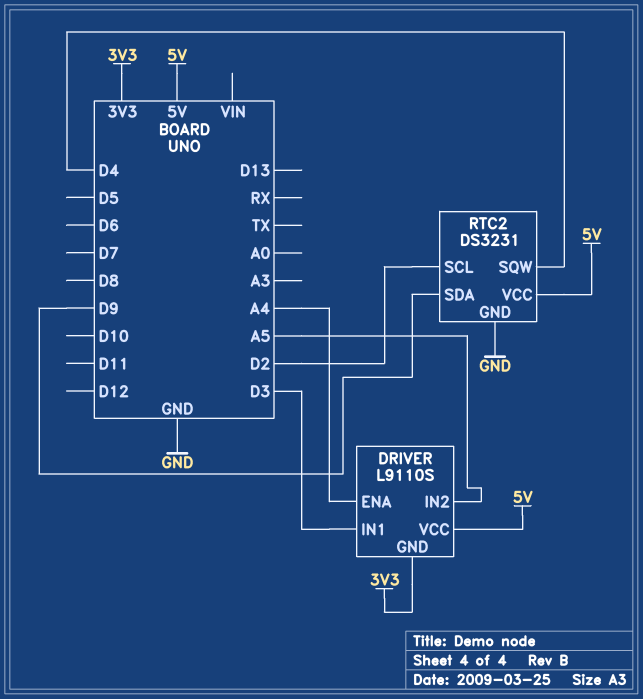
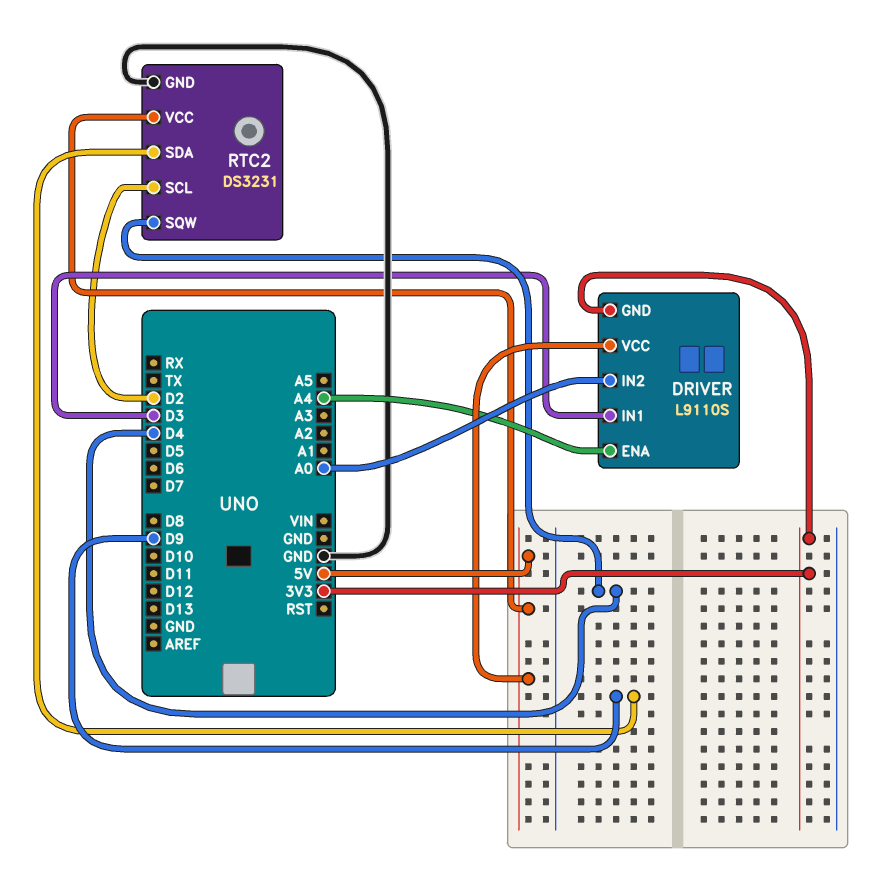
DRIVER pin IN2: A5 -> A0

